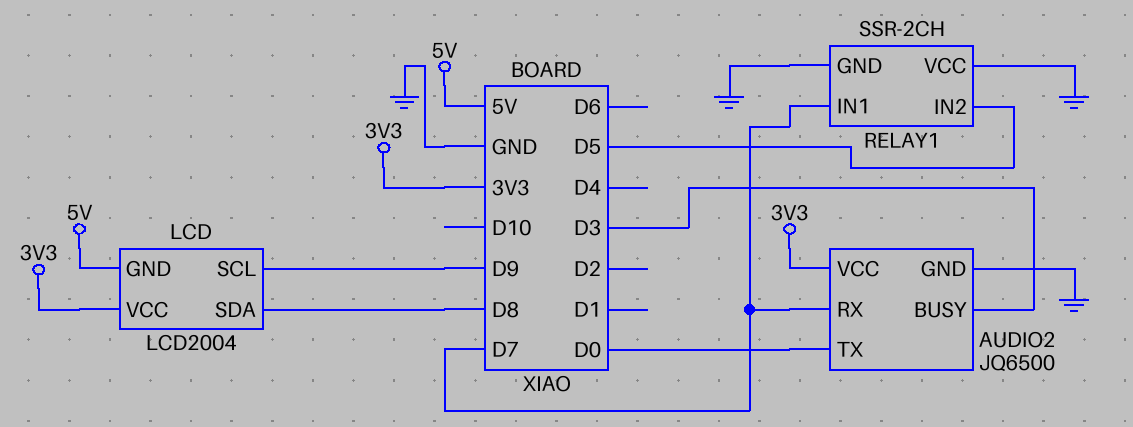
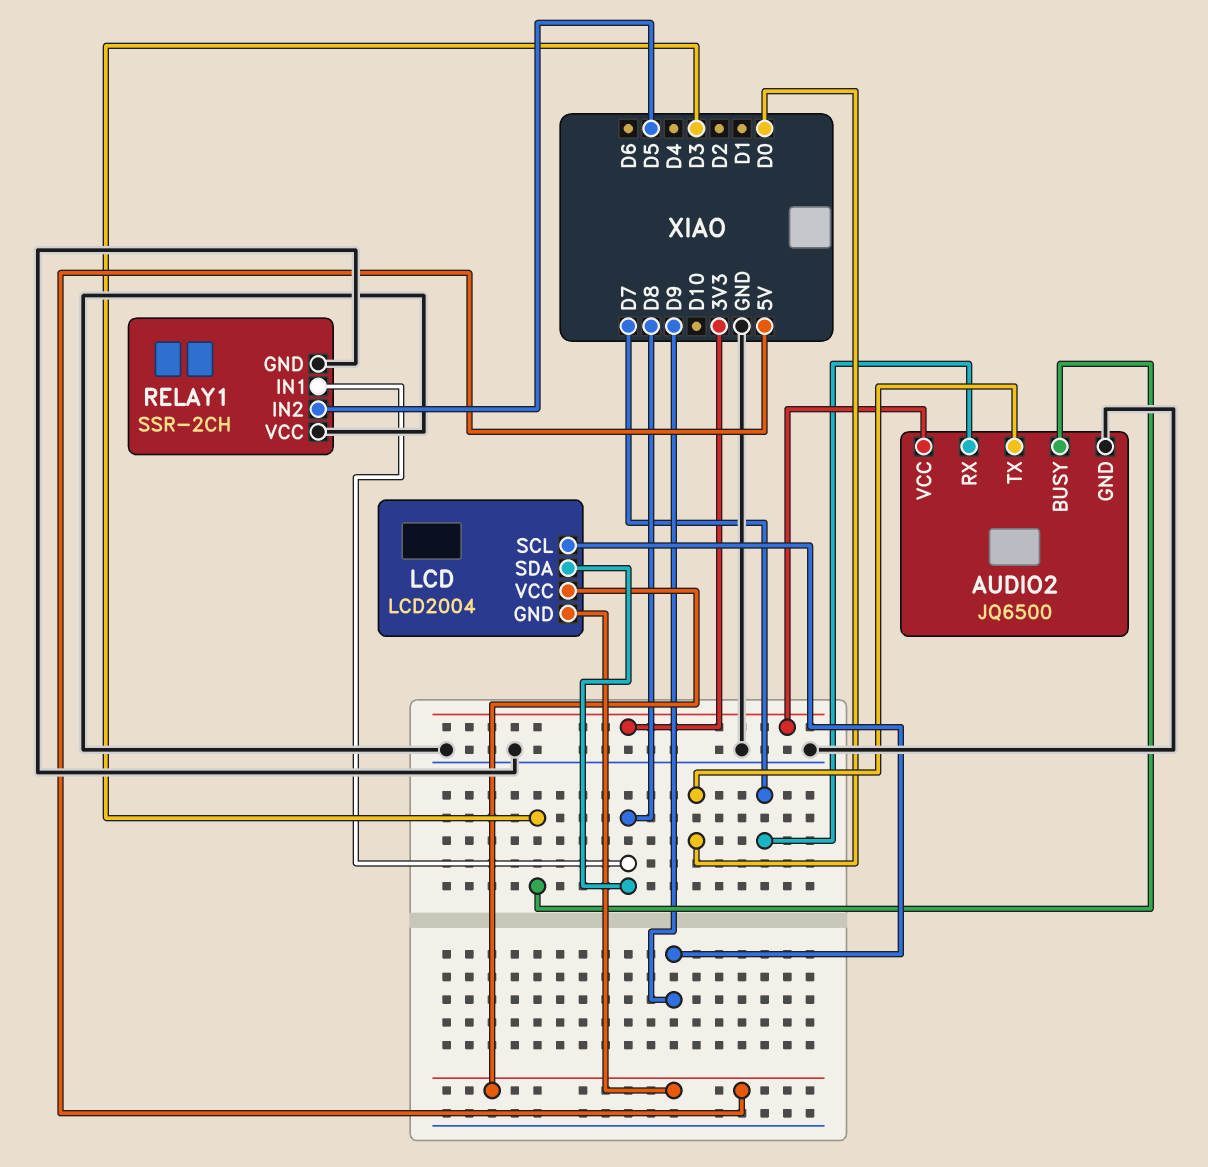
LCD pin VCC: 3V3 -> 5V
RELAY1 pin IN1: D7 -> D8

